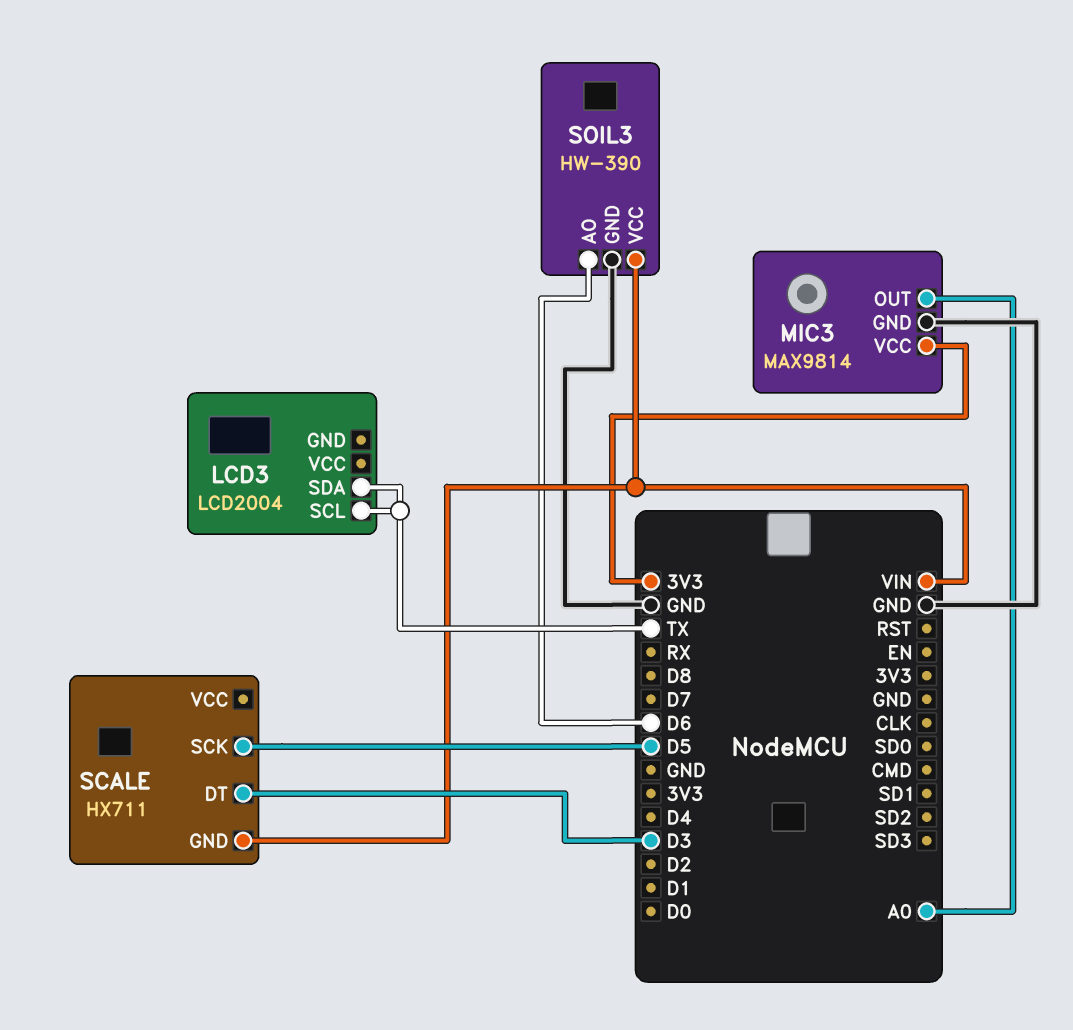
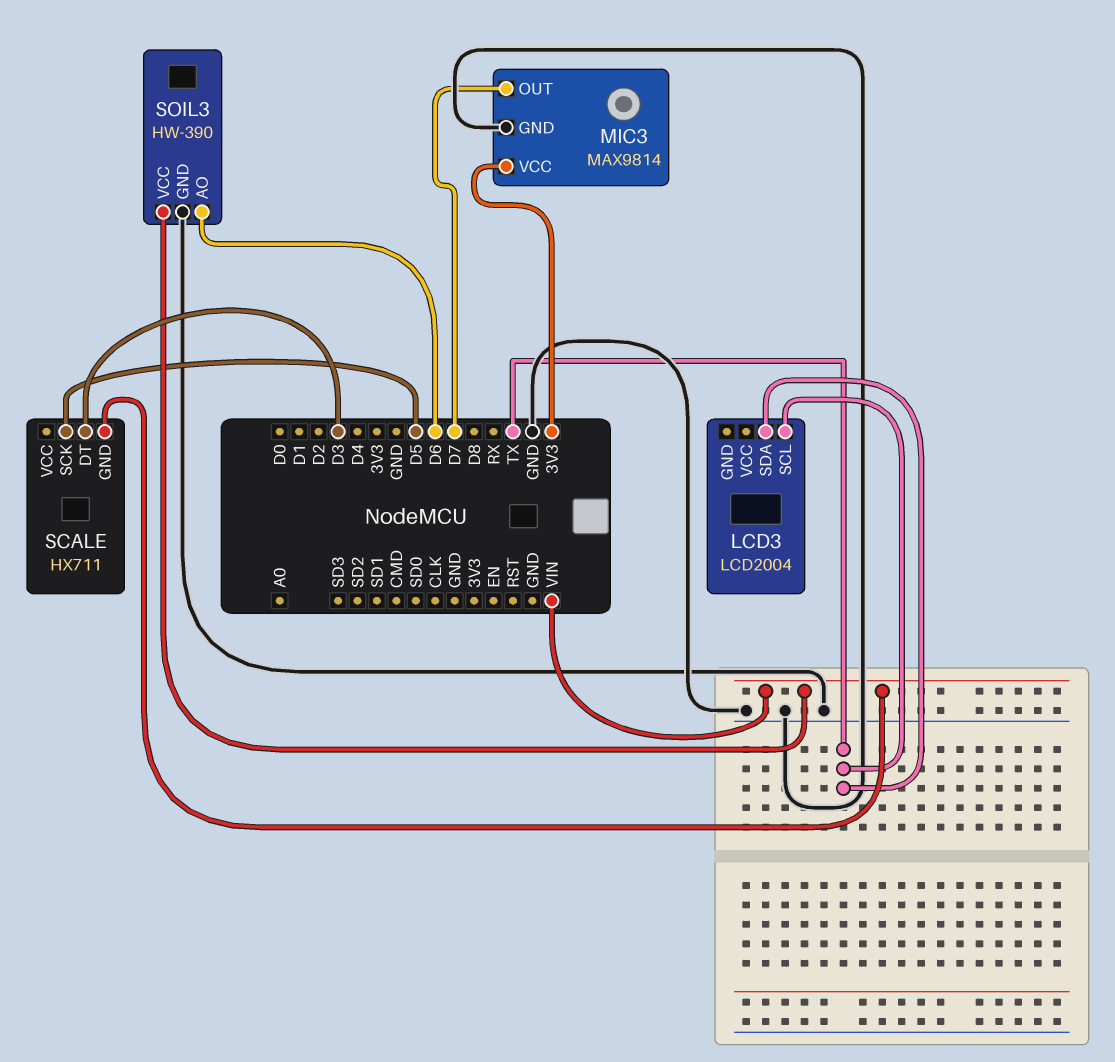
MIC3 pin OUT: A0 -> D7

